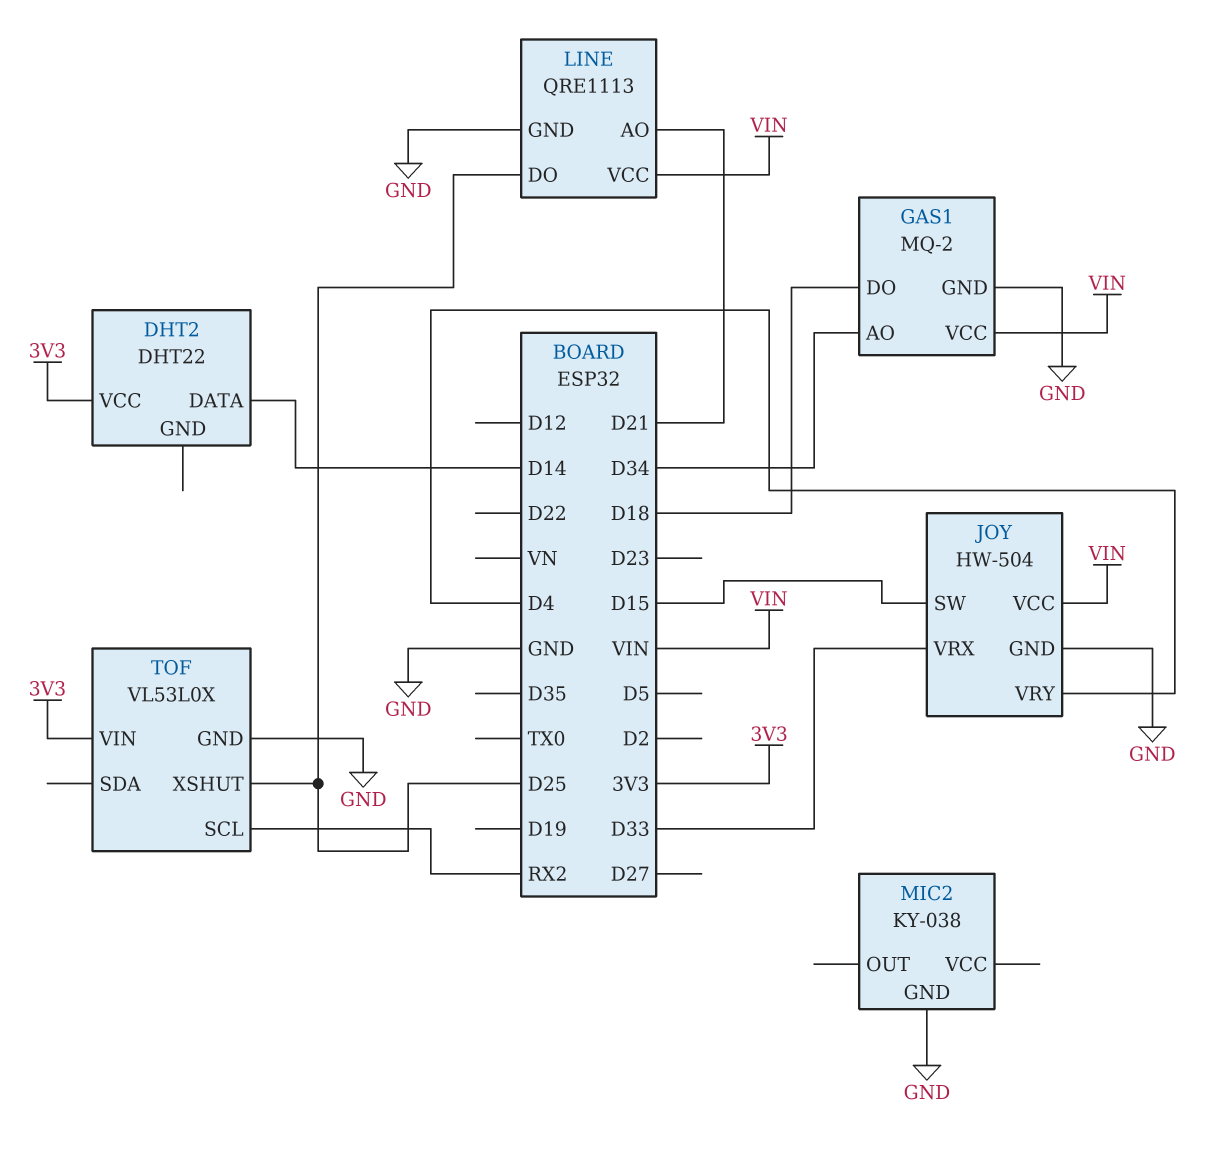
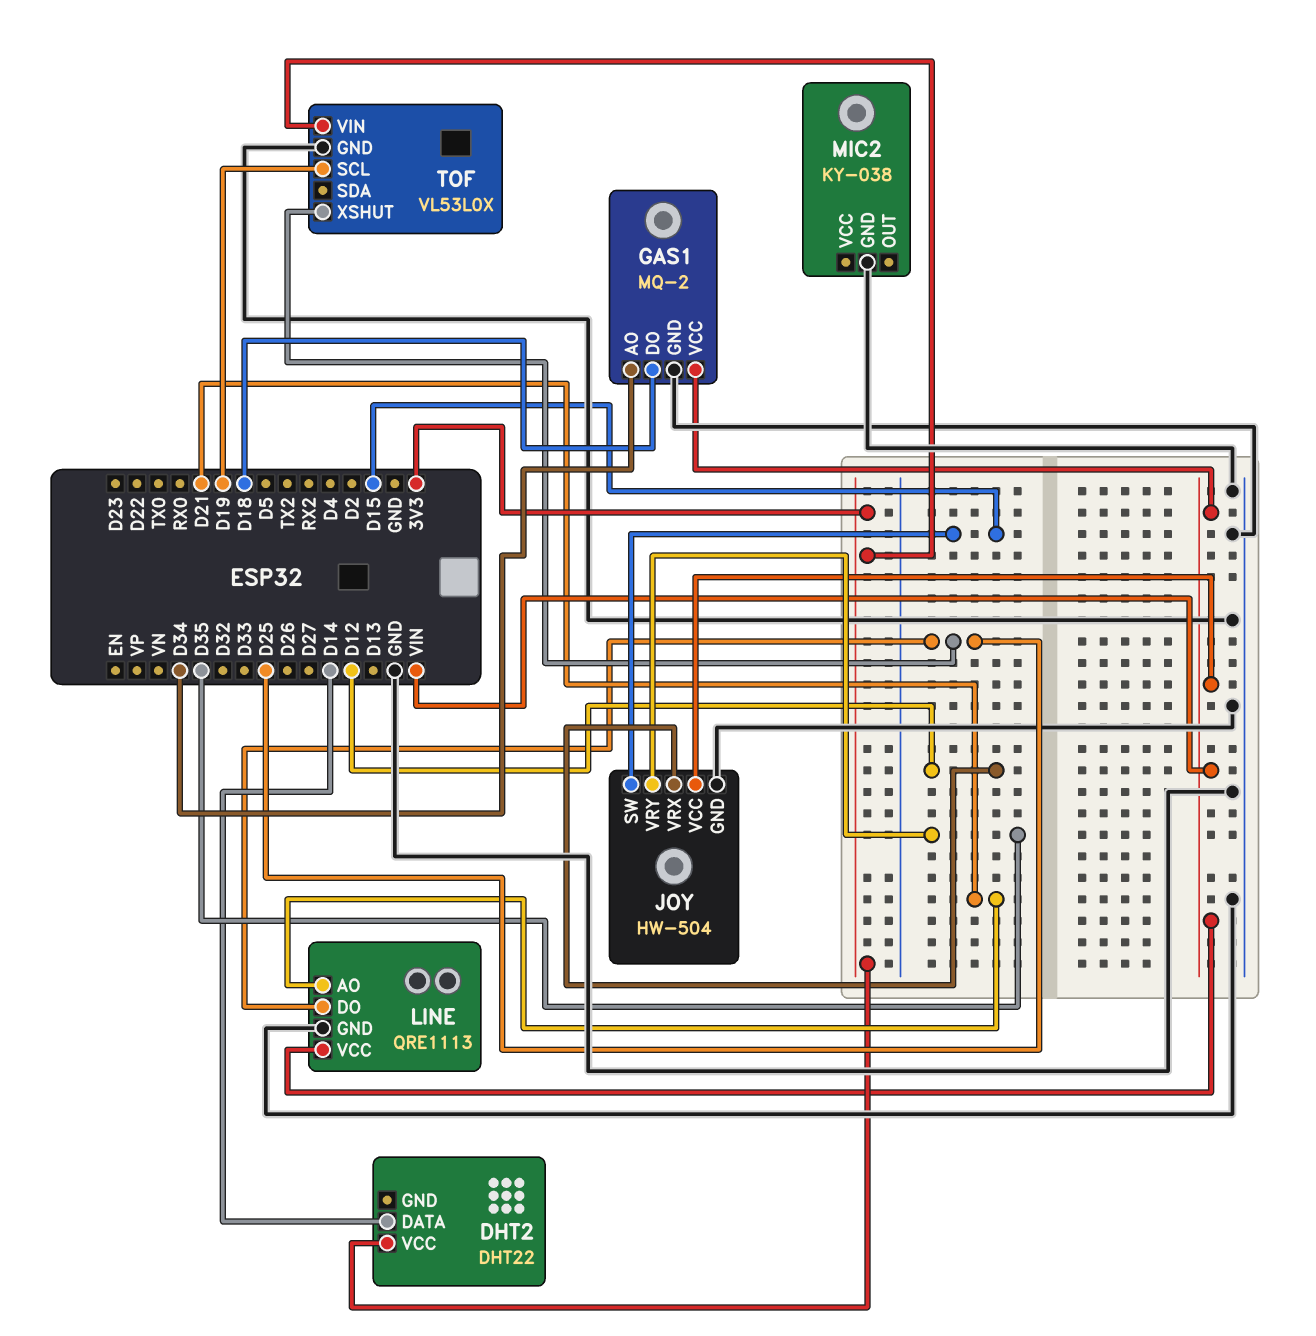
JOY pin VRX: D33 -> D12
JOY pin VRY: D4 -> D35
TOF pin SCL: RX2 -> D19

